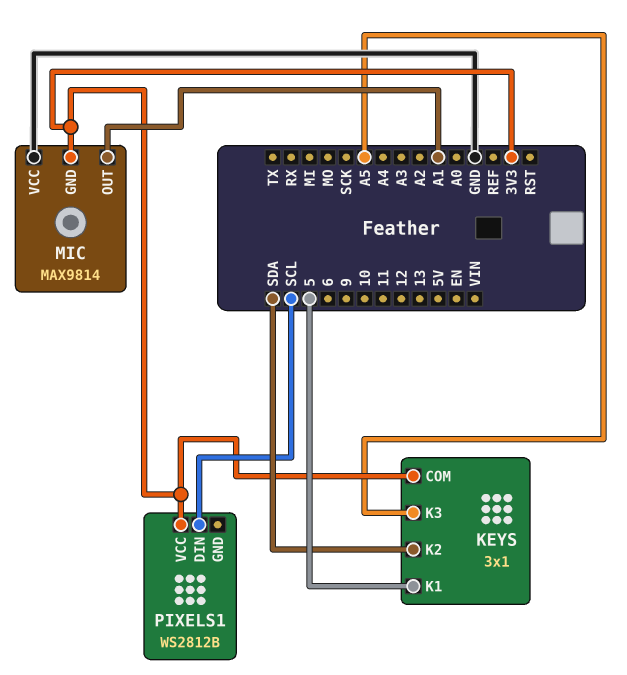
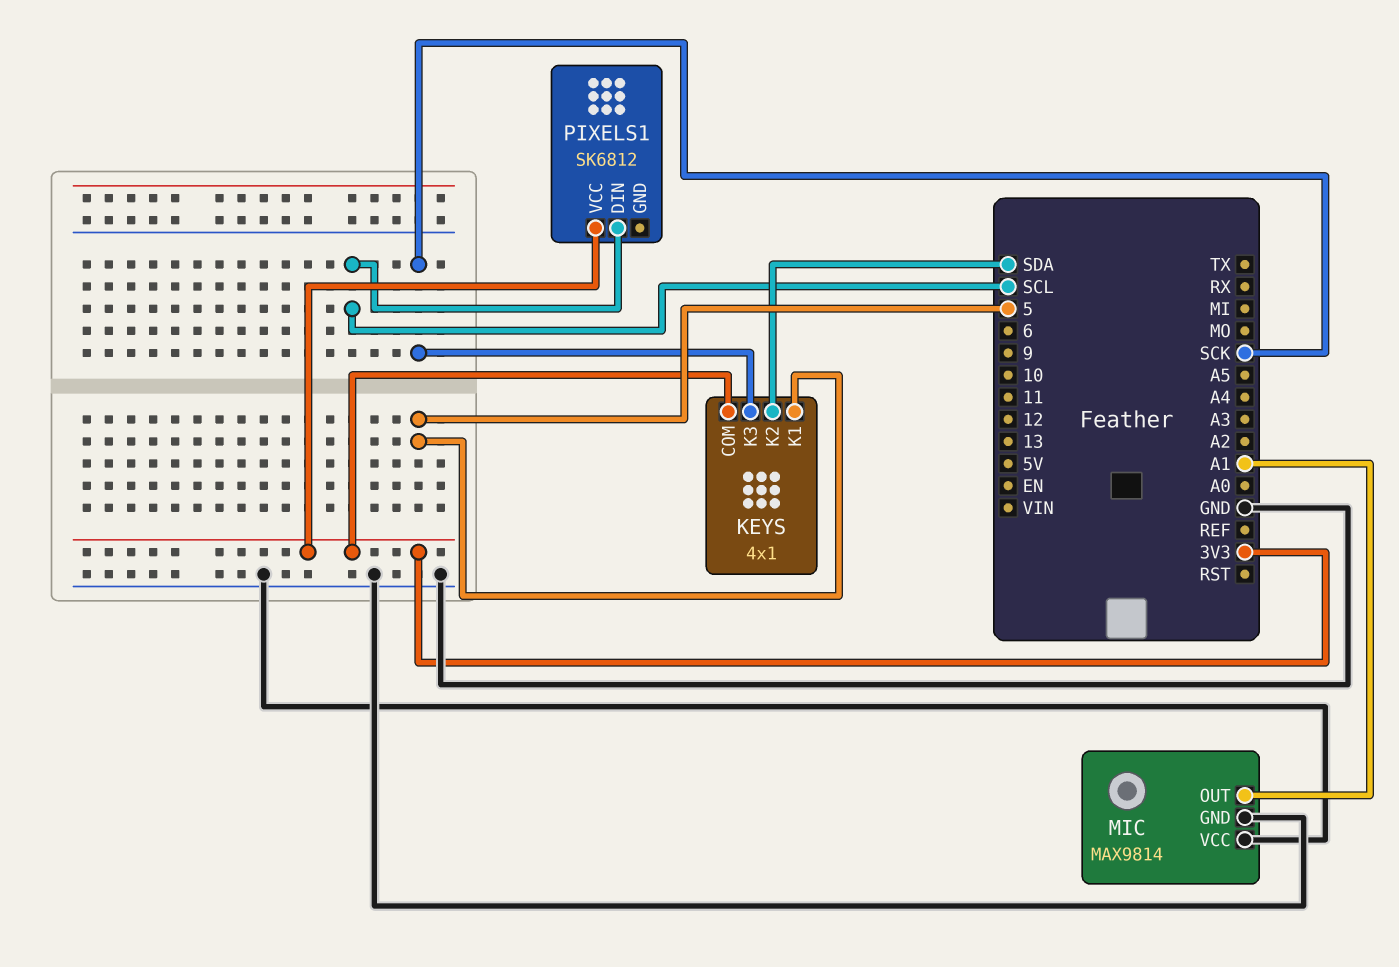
KEYS: 3x1 -> 4x1
KEYS pin K3: A5 -> SCK
MIC pin GND: 3V3 -> GND
PIXELS1: WS2812B -> SK6812

